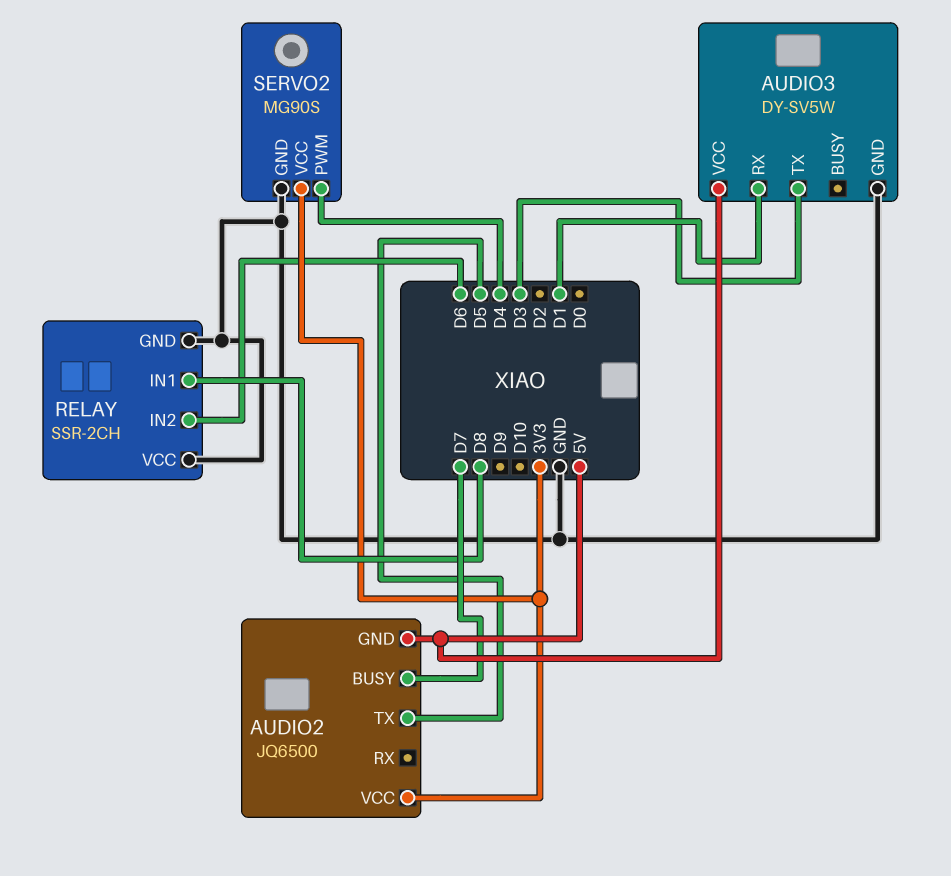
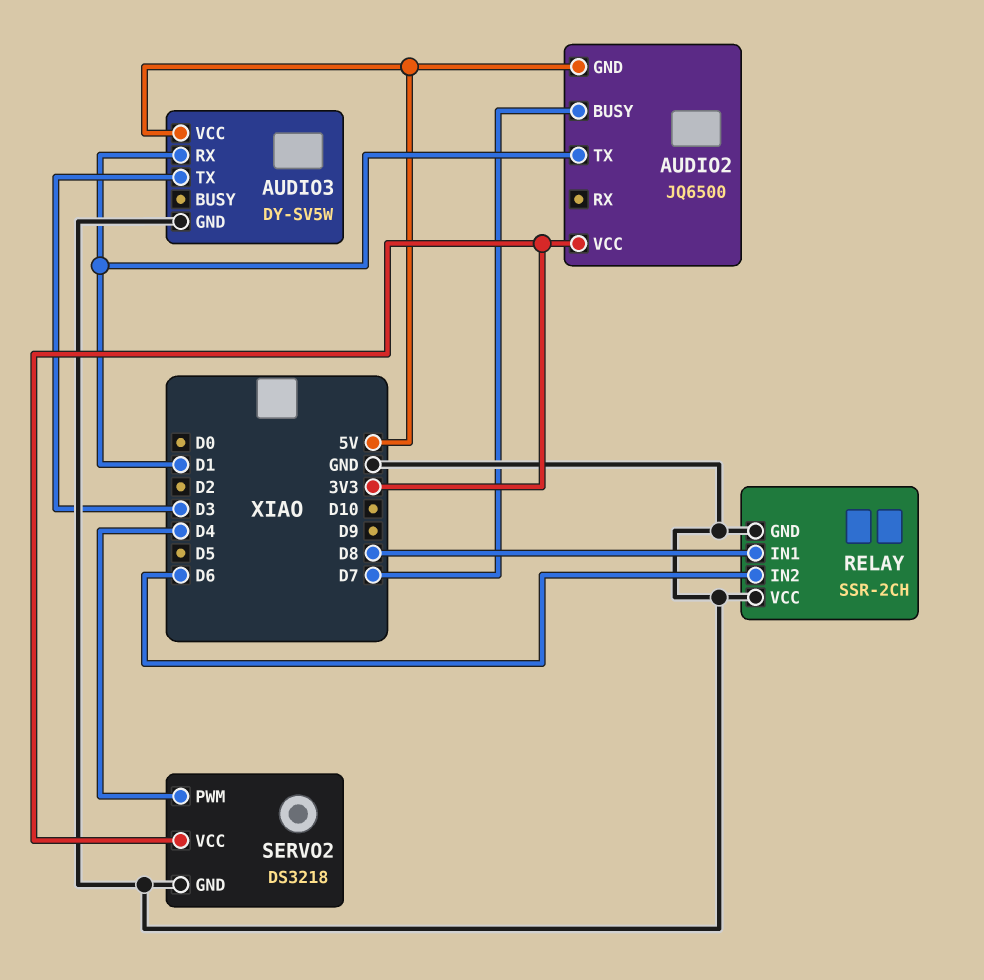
AUDIO2 pin TX: D5 -> D1
SERVO2: MG90S -> DS3218

